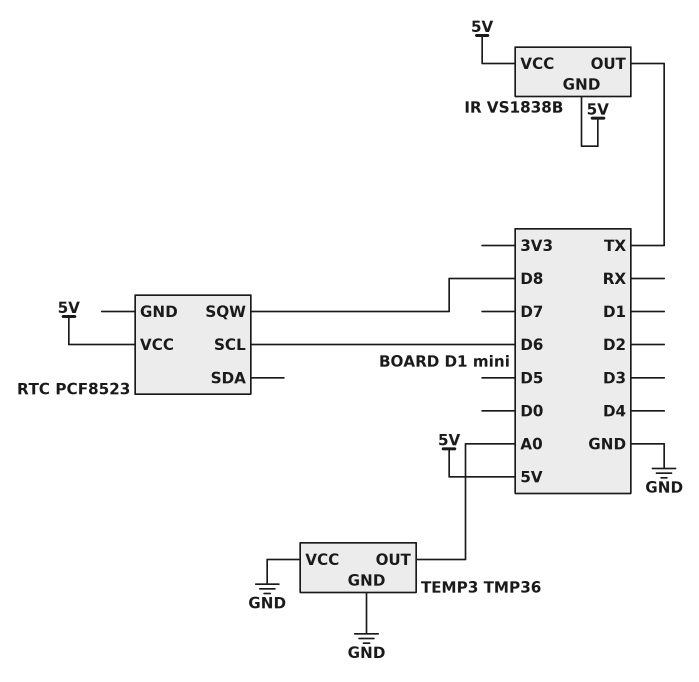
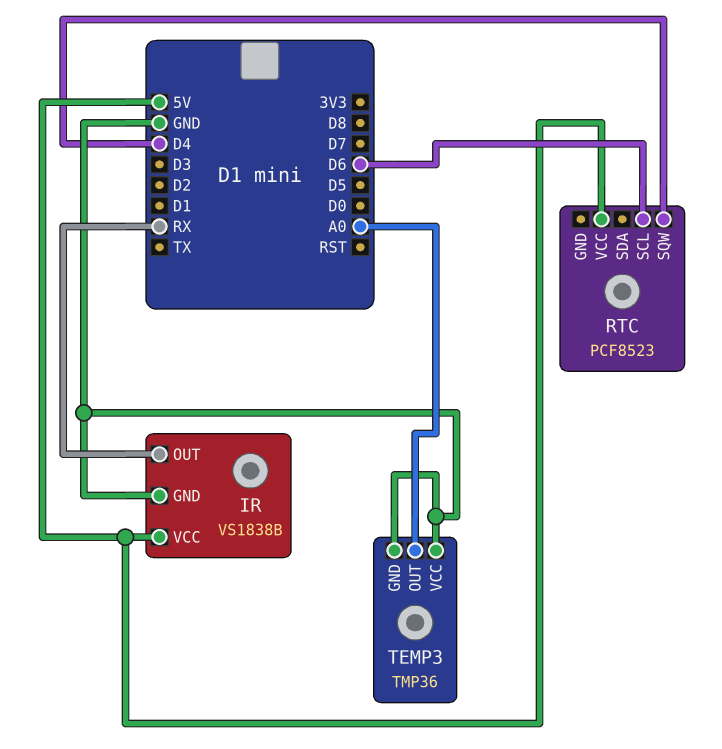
IR pin GND: 5V -> GND
IR pin OUT: TX -> RX
RTC pin SQW: D8 -> D4

